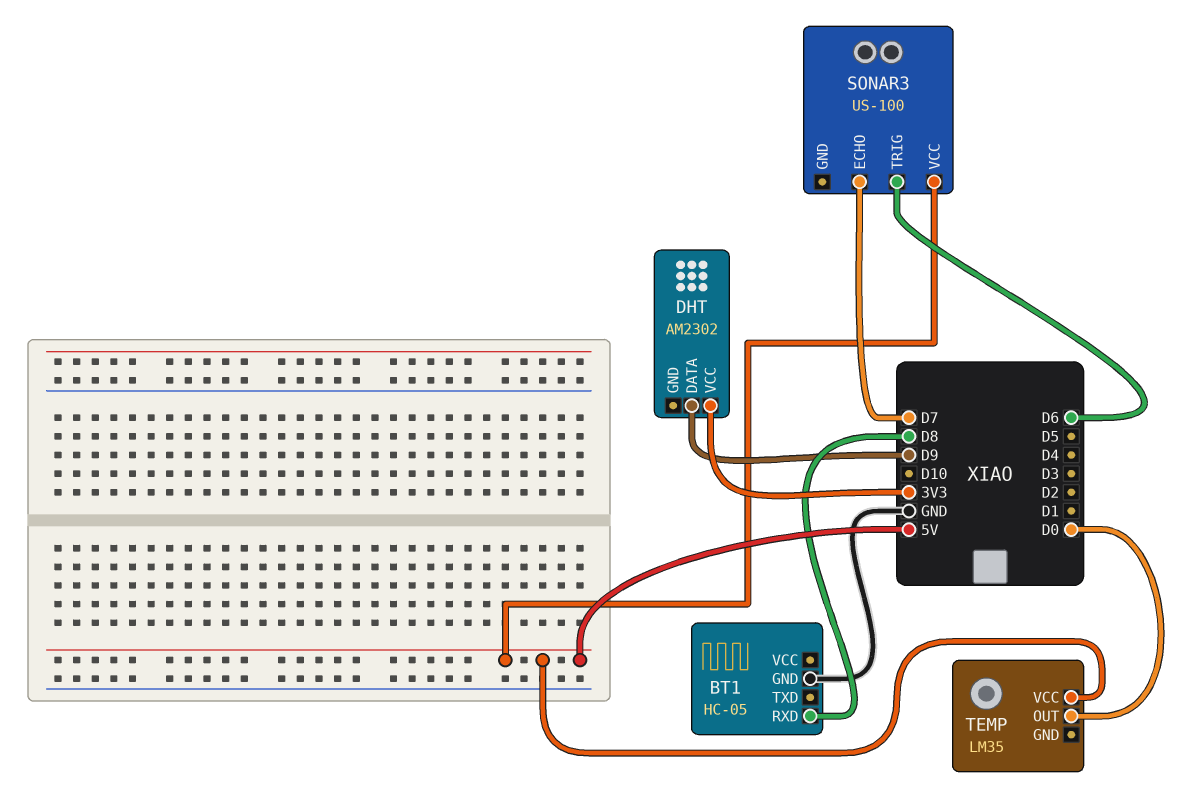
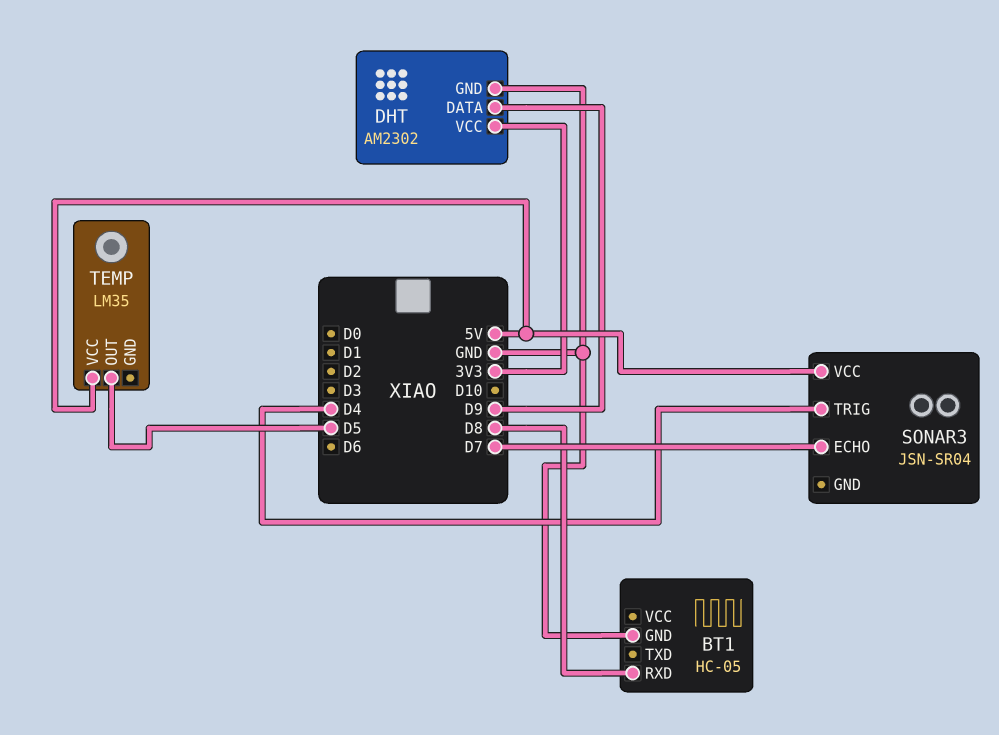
DHT pin GND: none -> GND
SONAR3: US-100 -> JSN-SR04
SONAR3 pin TRIG: D6 -> D4
TEMP pin OUT: D0 -> D5

